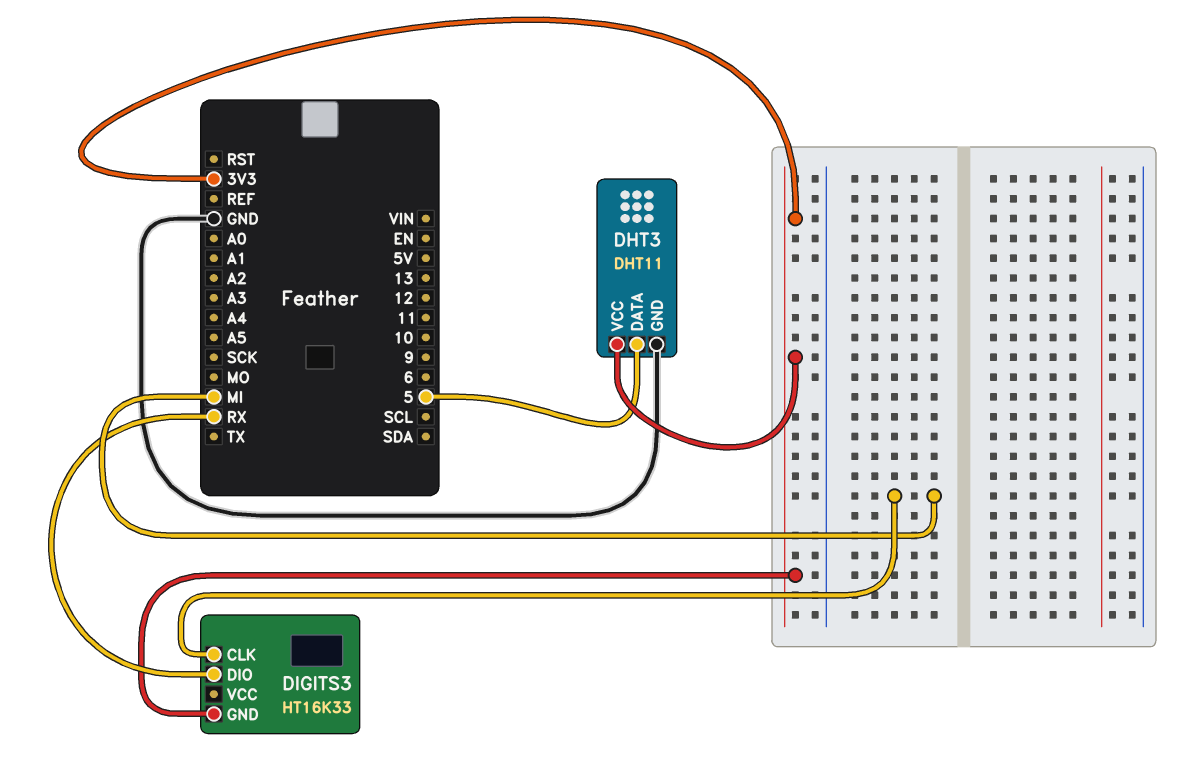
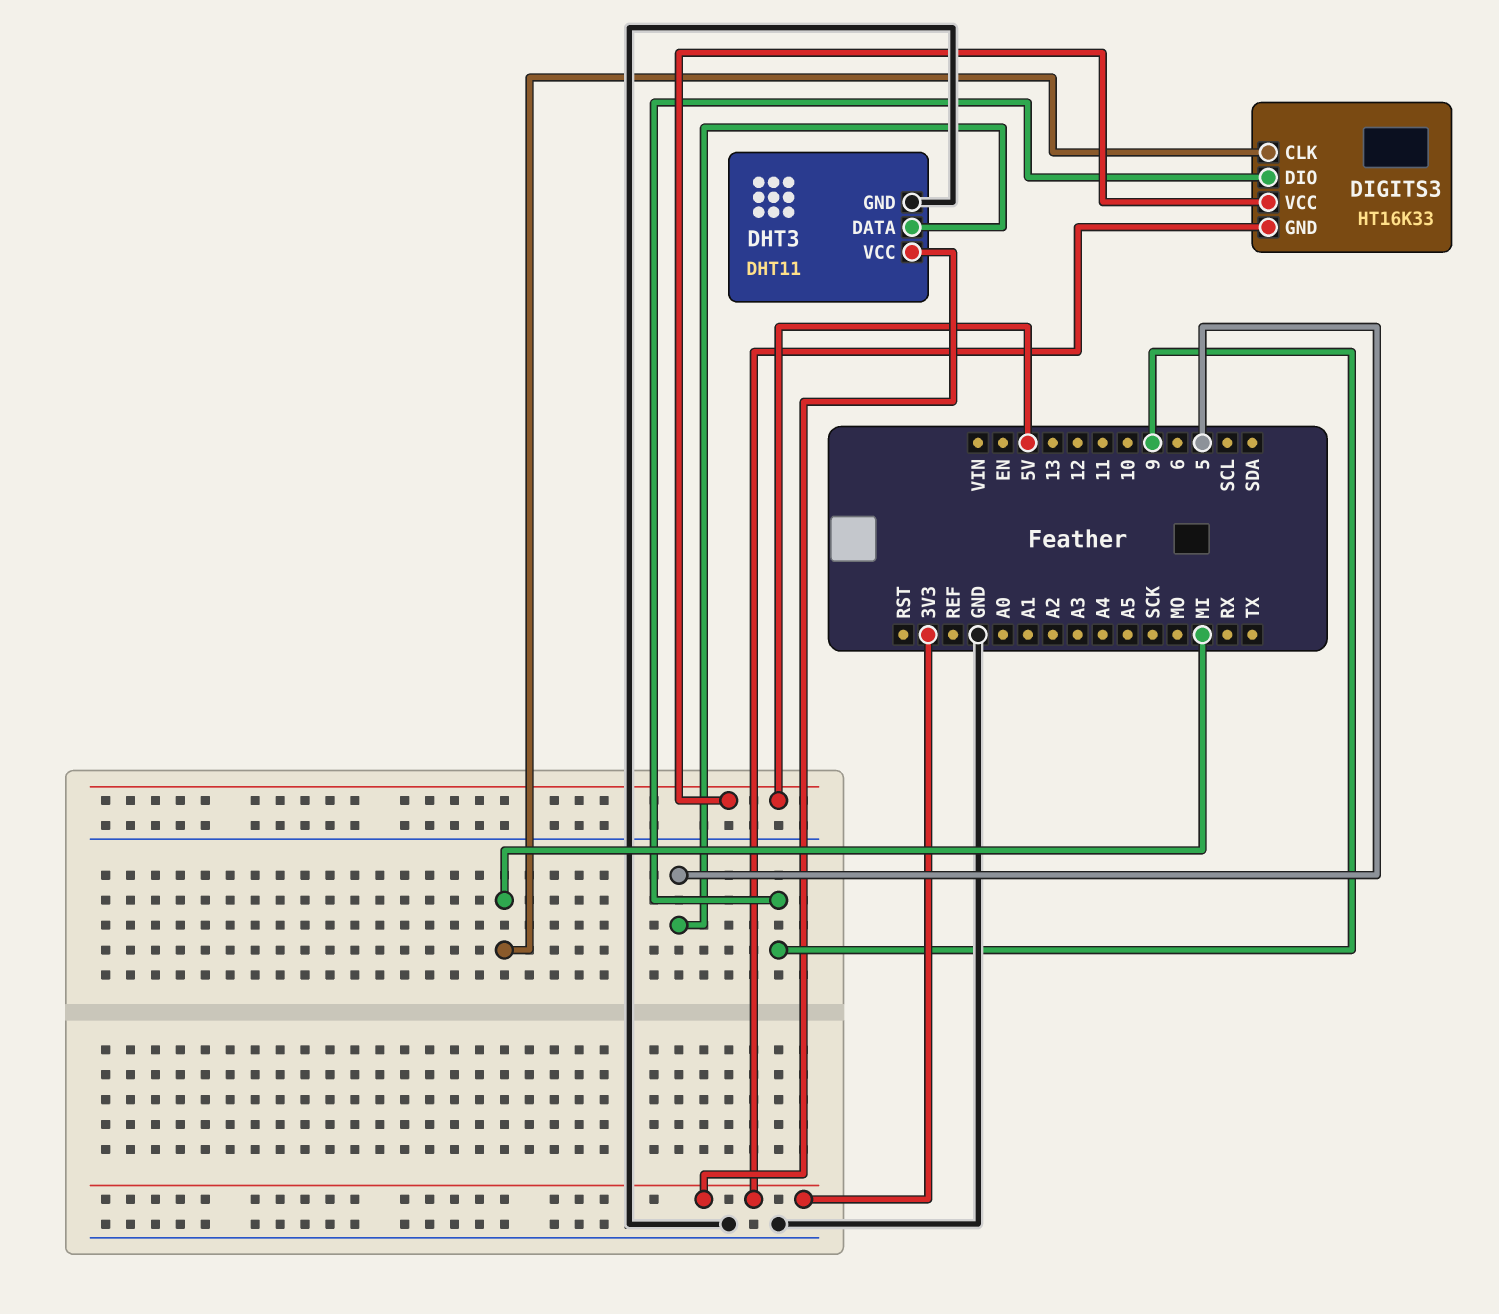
DIGITS3 pin DIO: RX -> 9
DIGITS3 pin VCC: none -> 5V

